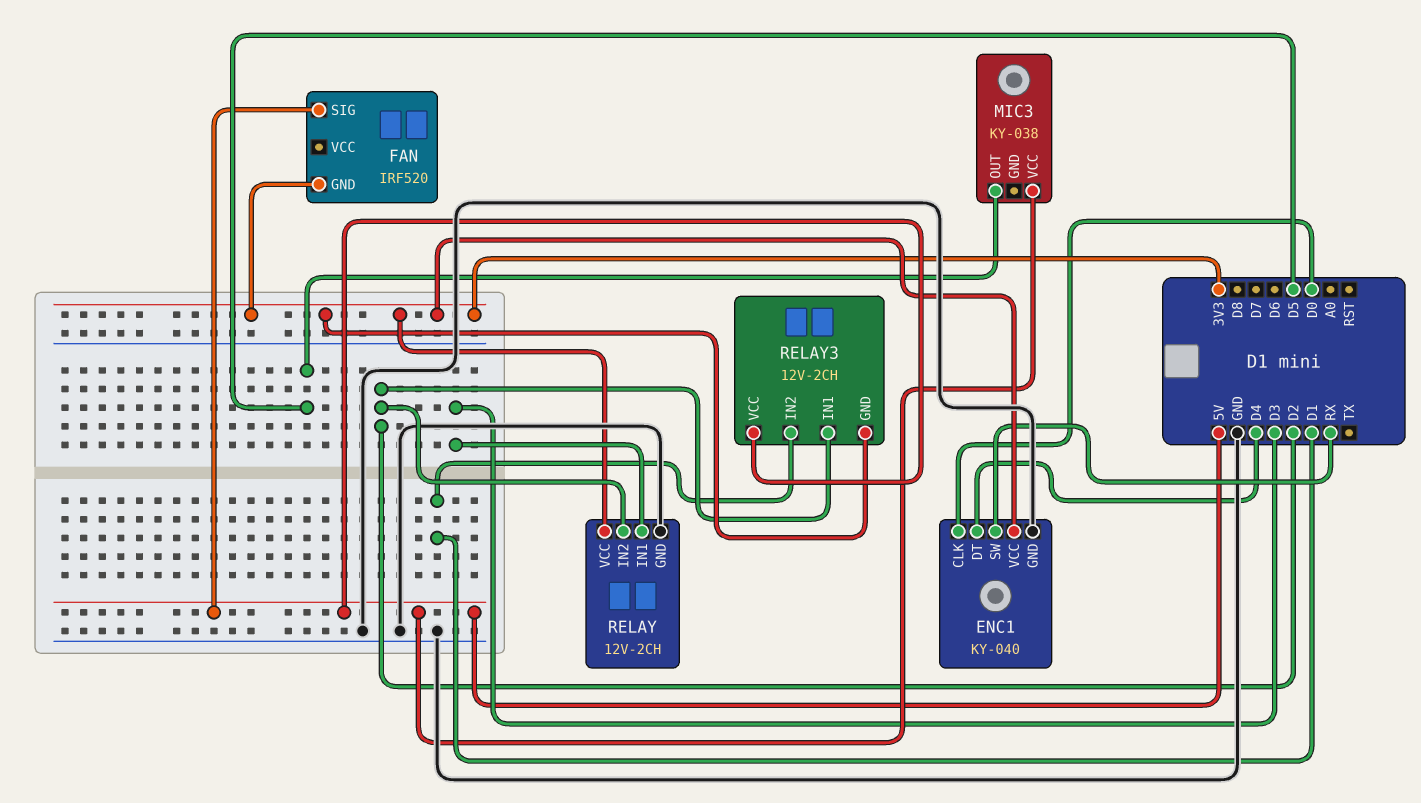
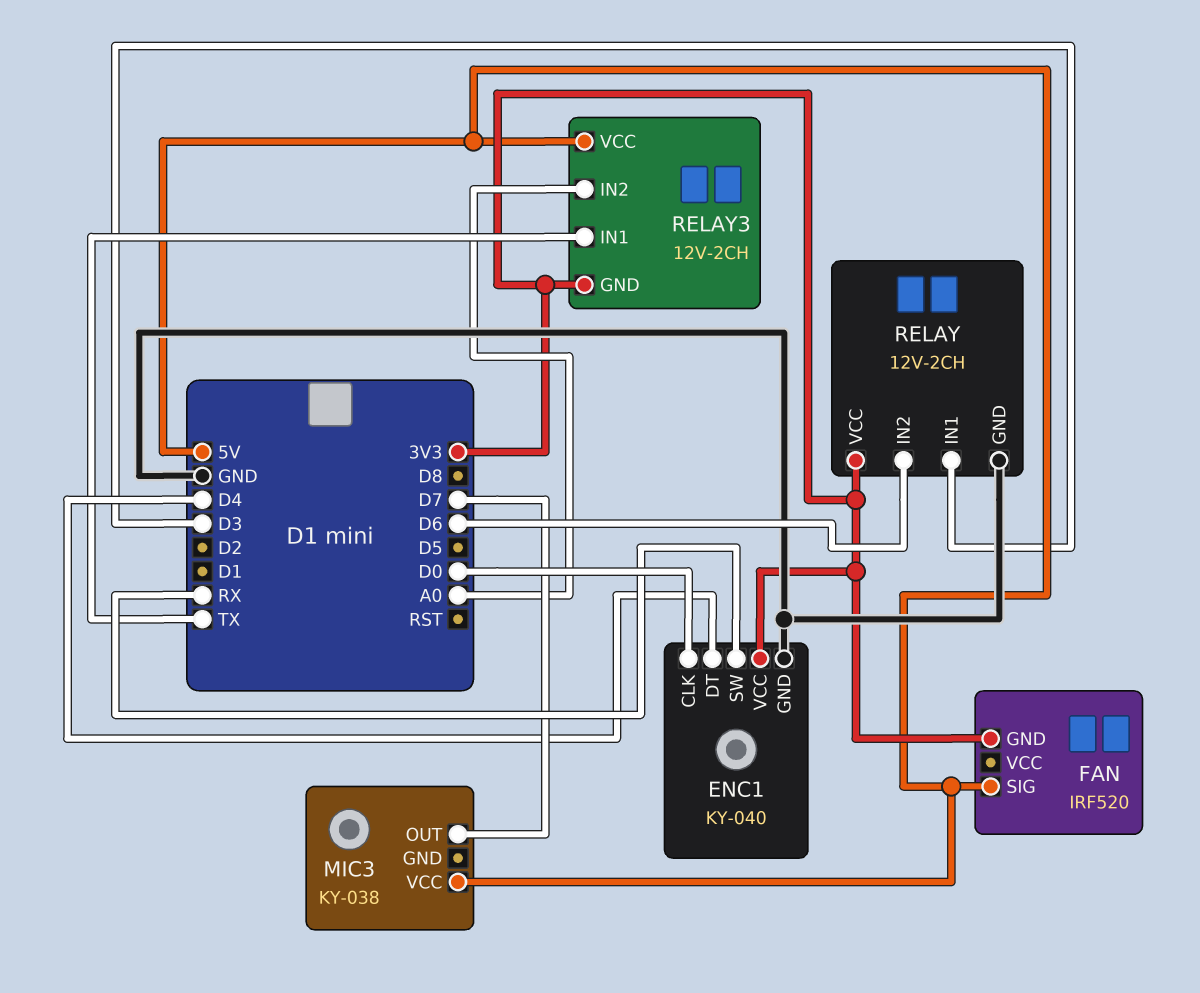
MIC3 pin OUT: D5 -> D7
RELAY pin IN2: D2 -> D6
RELAY3 pin IN1: D2 -> TX
RELAY3 pin IN2: D1 -> A0

